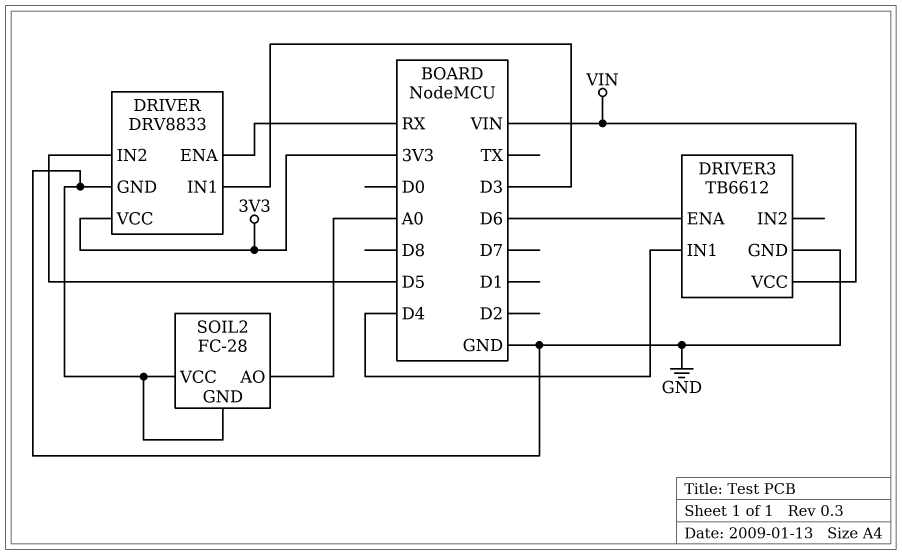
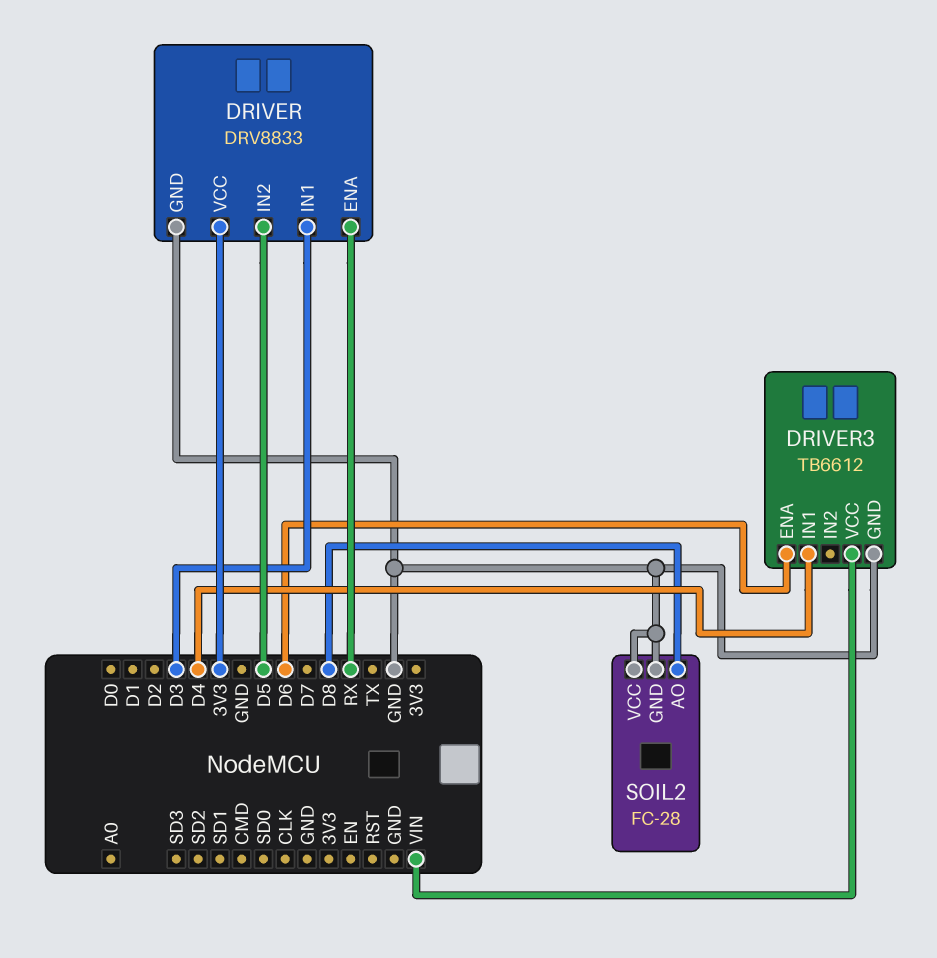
SOIL2 pin AO: A0 -> D8

